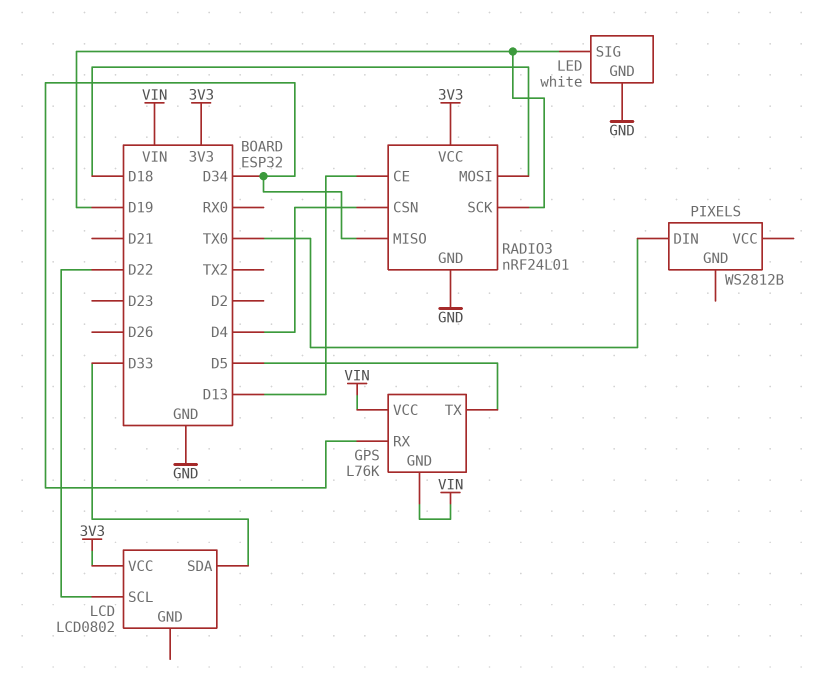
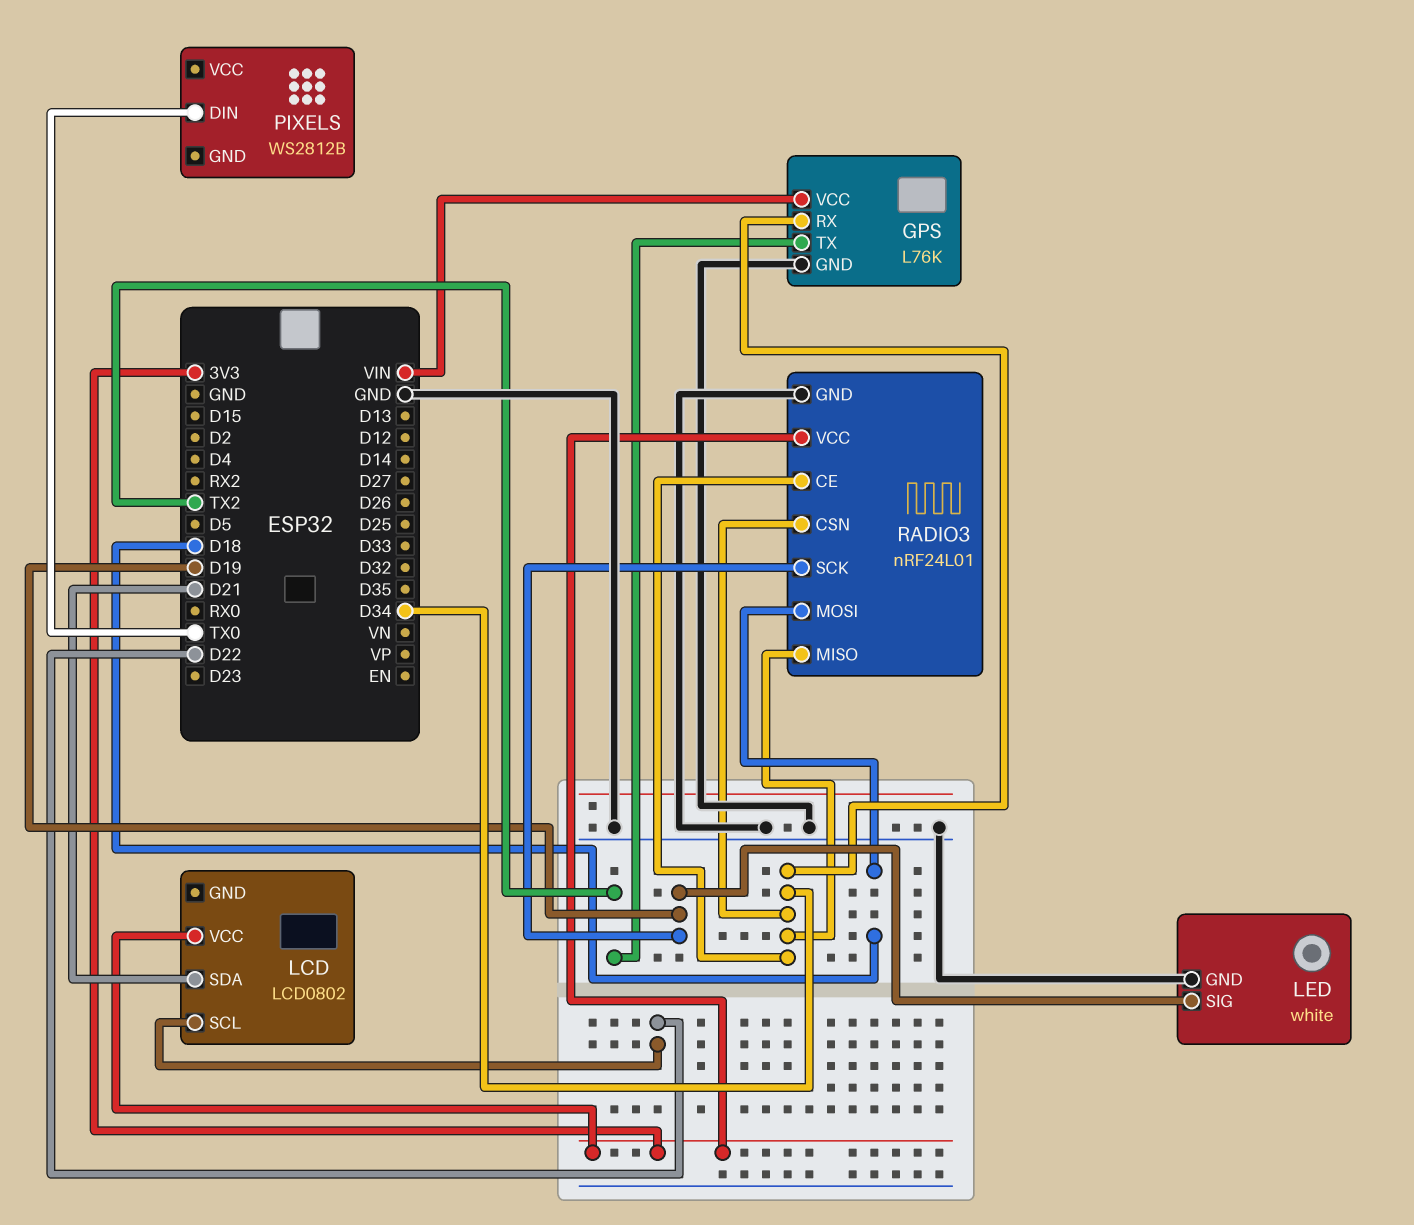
GPS pin GND: VIN -> GND
GPS pin TX: D5 -> TX2
LCD pin SDA: D33 -> D21
RADIO3 pin CE: D13 -> D34
RADIO3 pin CSN: D4 -> D34

